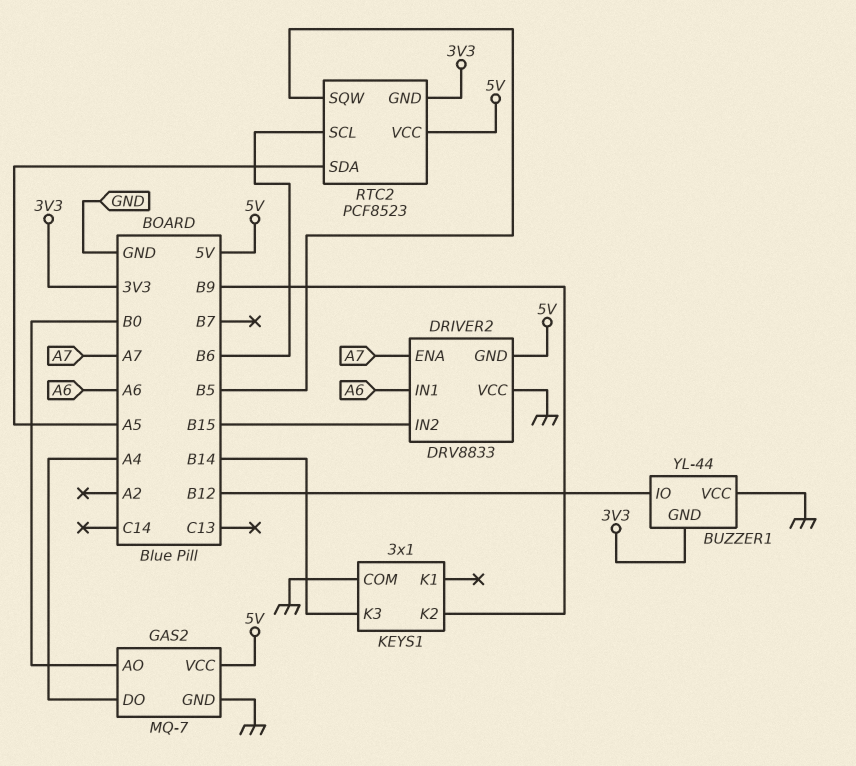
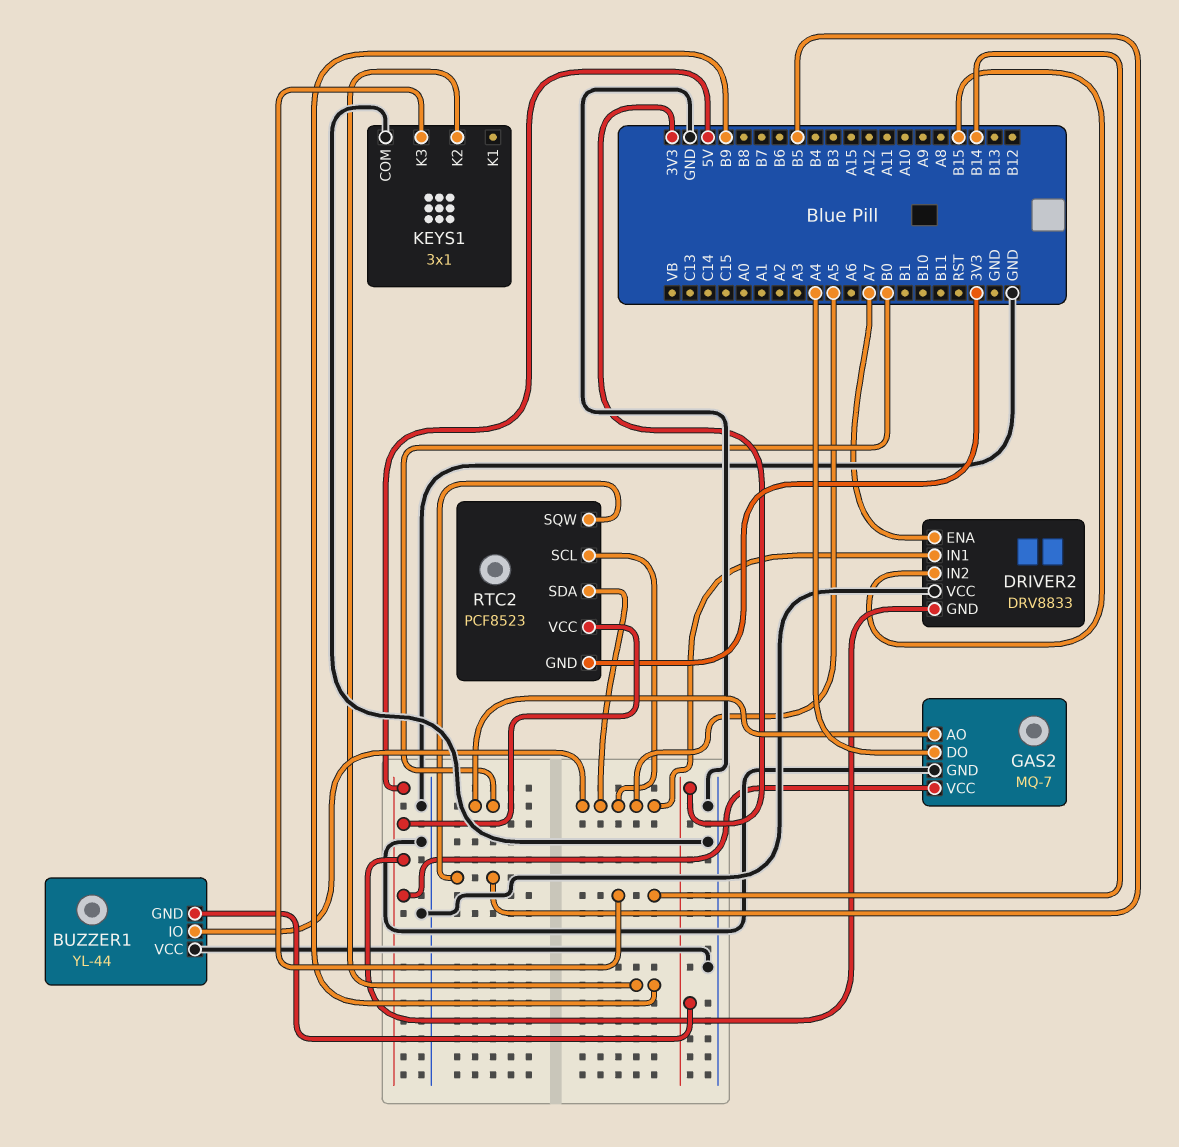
BUZZER1 pin IO: B12 -> A5
DRIVER2 pin IN1: A6 -> A5
RTC2 pin SCL: B6 -> A5

